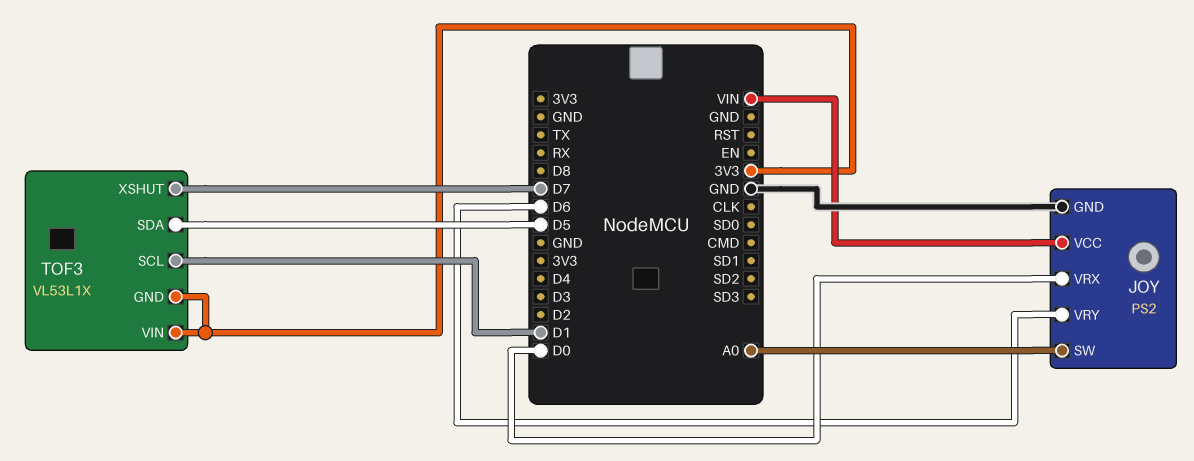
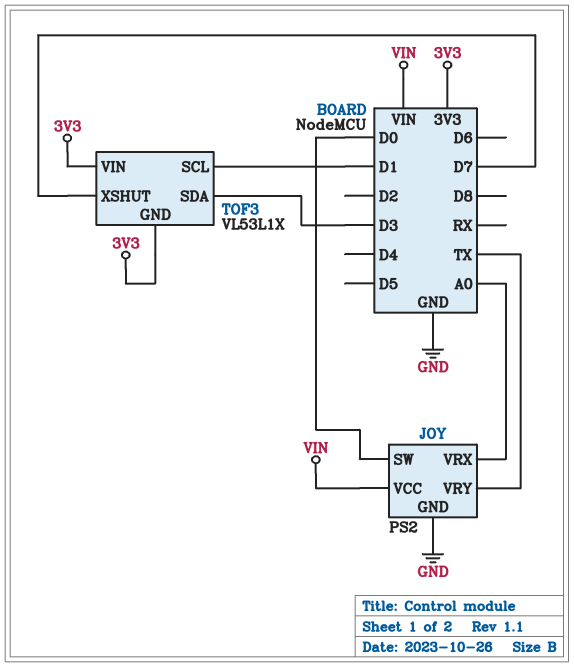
JOY pin SW: A0 -> D0
JOY pin VRX: D0 -> A0
JOY pin VRY: D6 -> TX
TOF3 pin SDA: D5 -> D3

